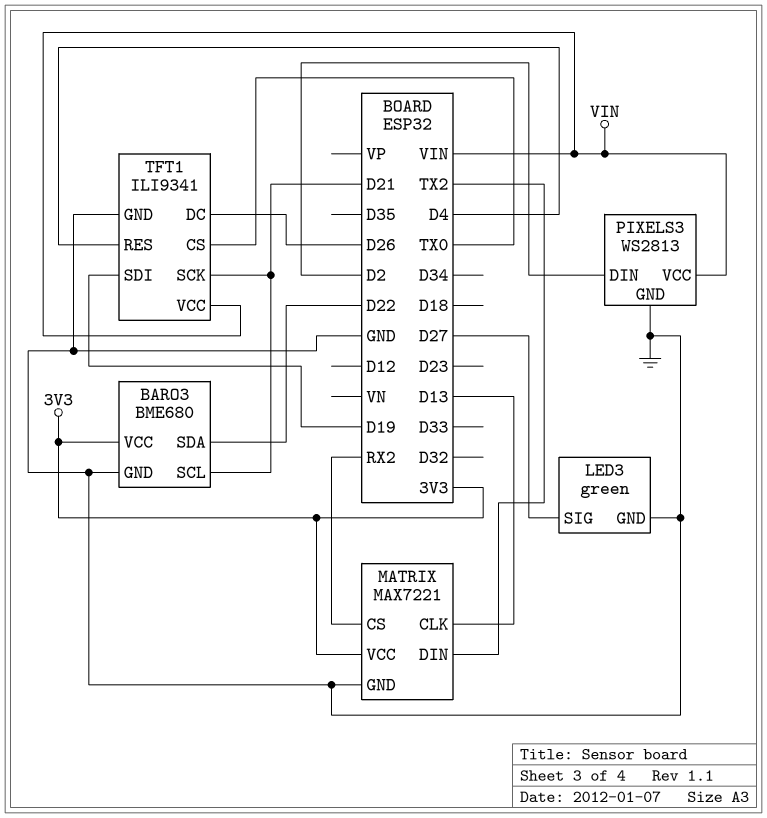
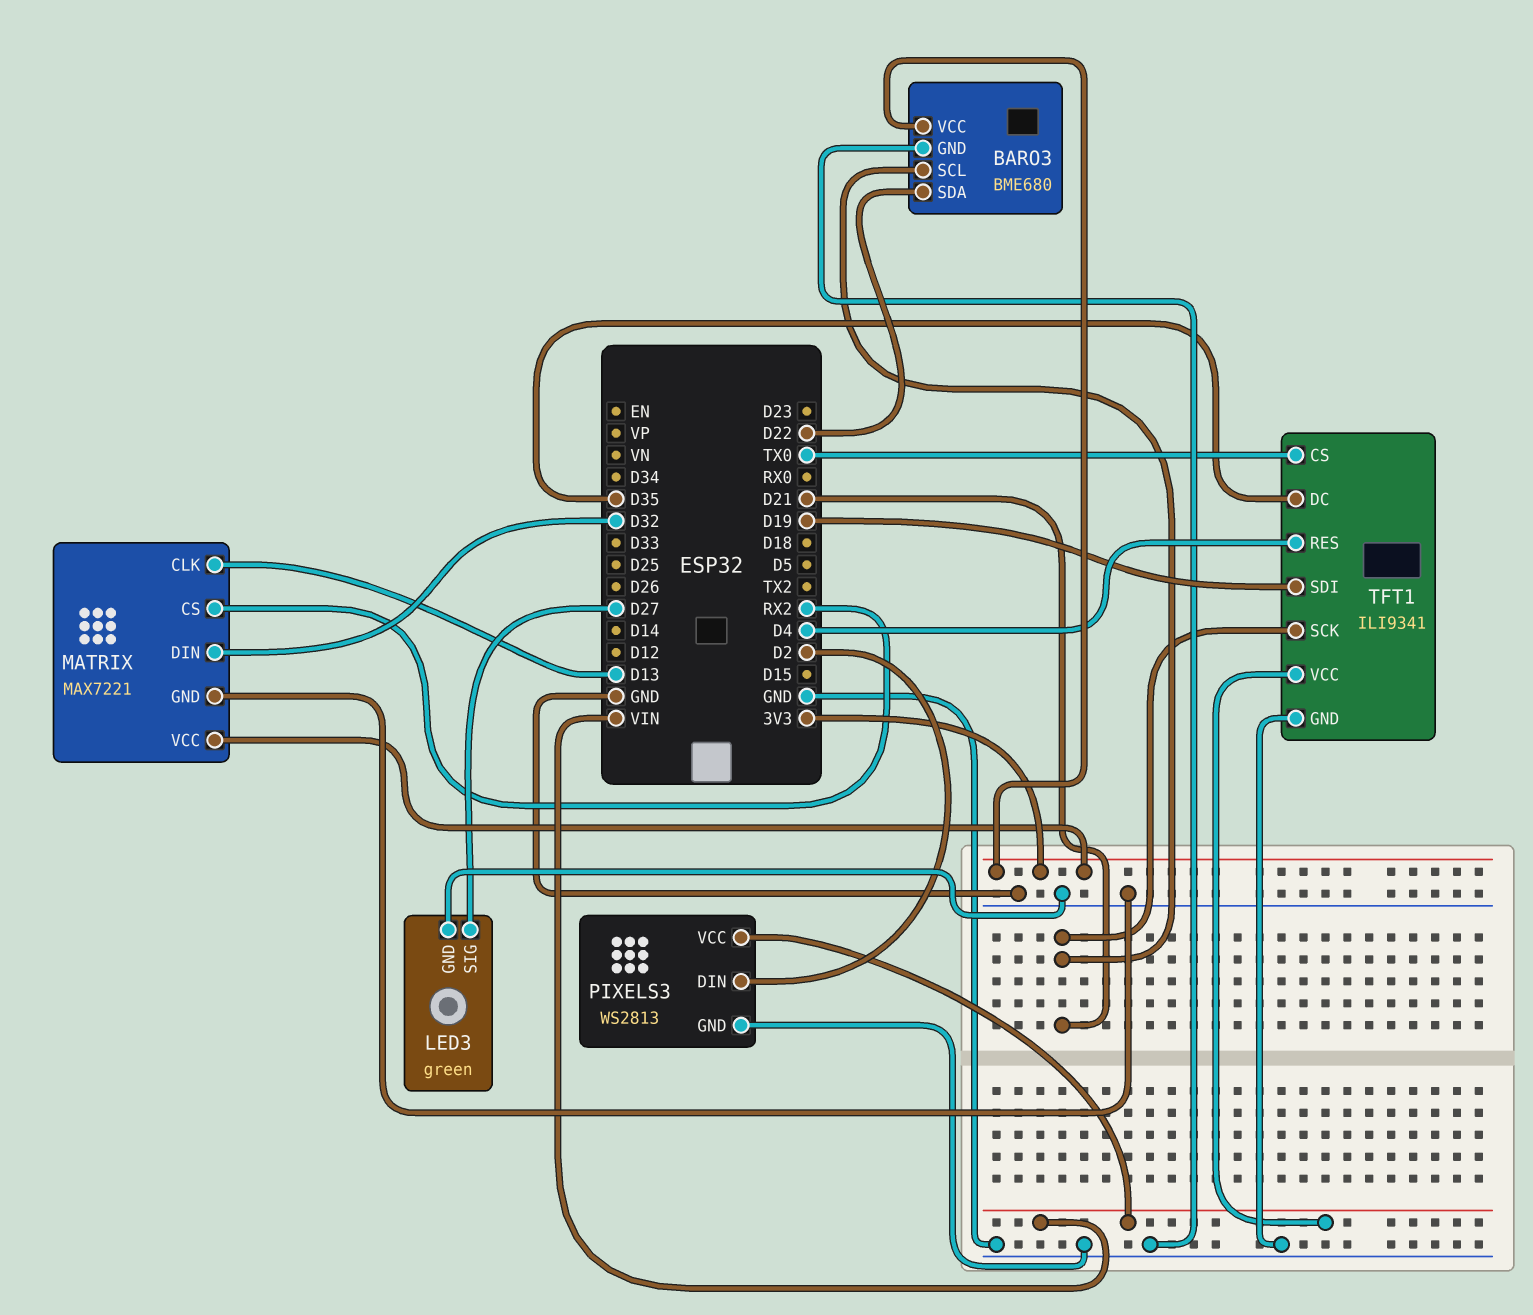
MATRIX pin DIN: TX2 -> D32
TFT1 pin DC: D26 -> D35

